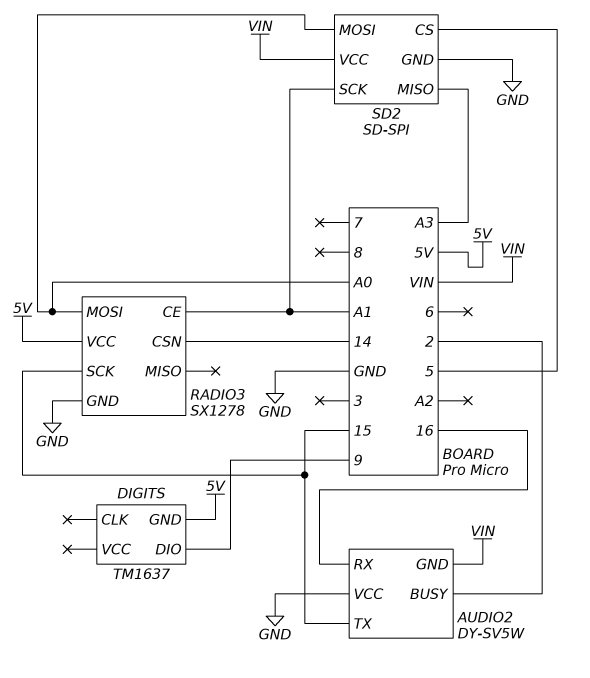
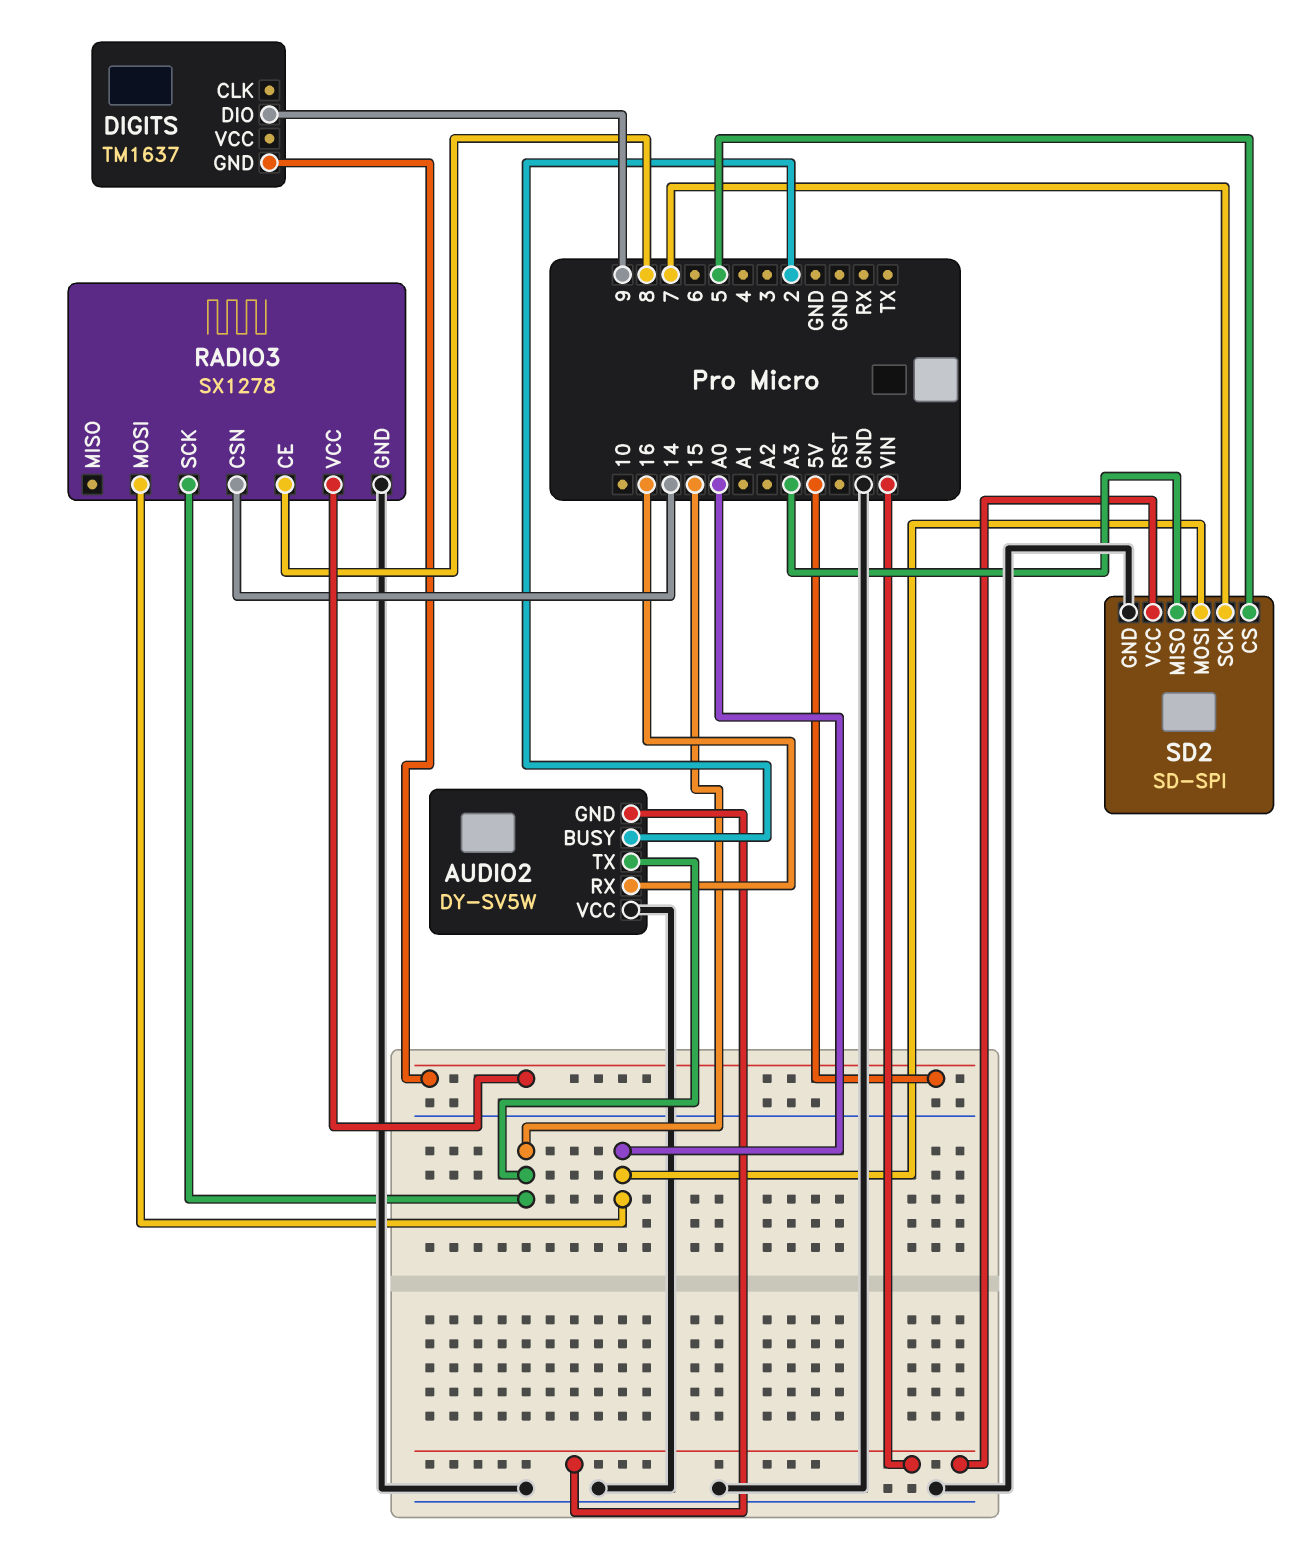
RADIO3 pin CE: A1 -> 8
SD2 pin SCK: A1 -> 7

